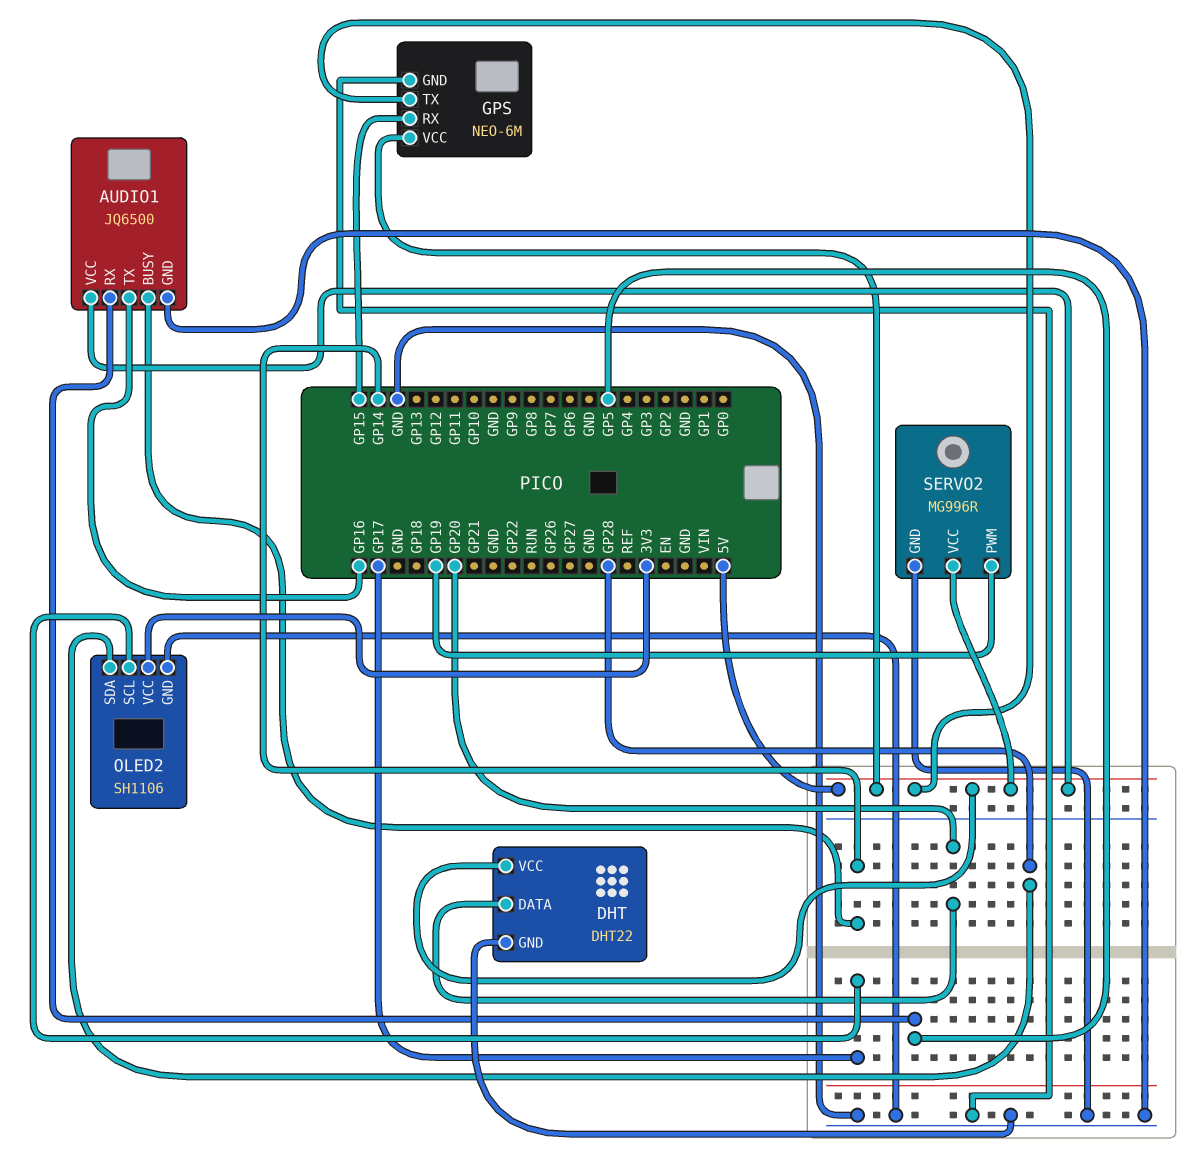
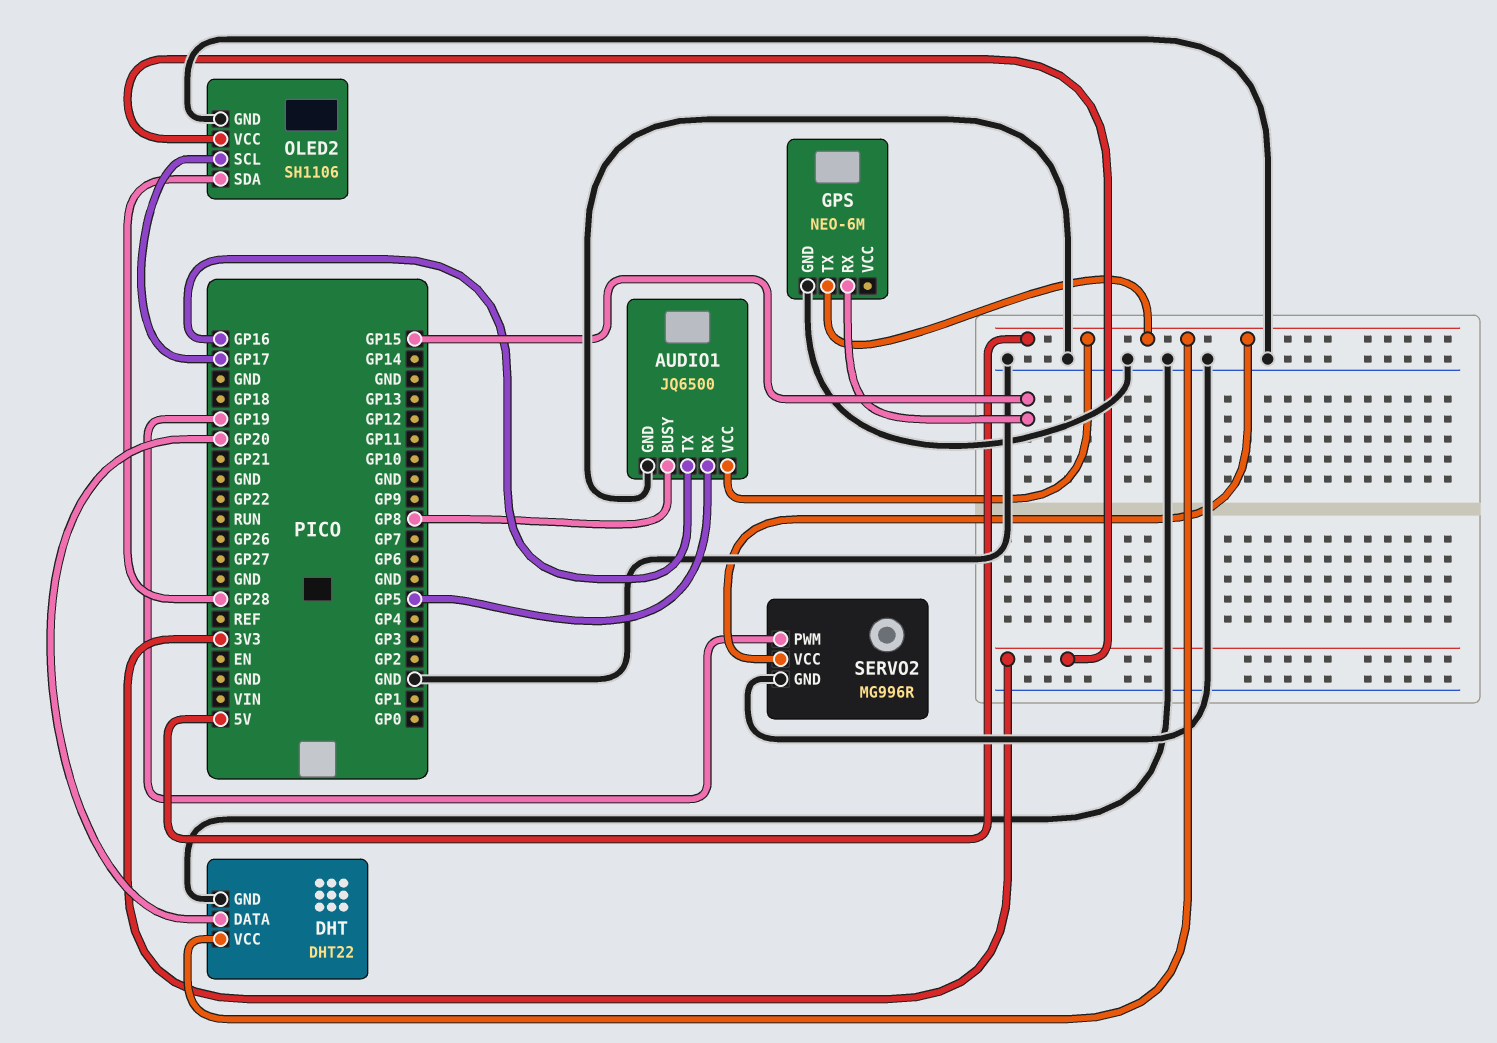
AUDIO1 pin BUSY: GP14 -> GP8
GPS pin VCC: 5V -> none

